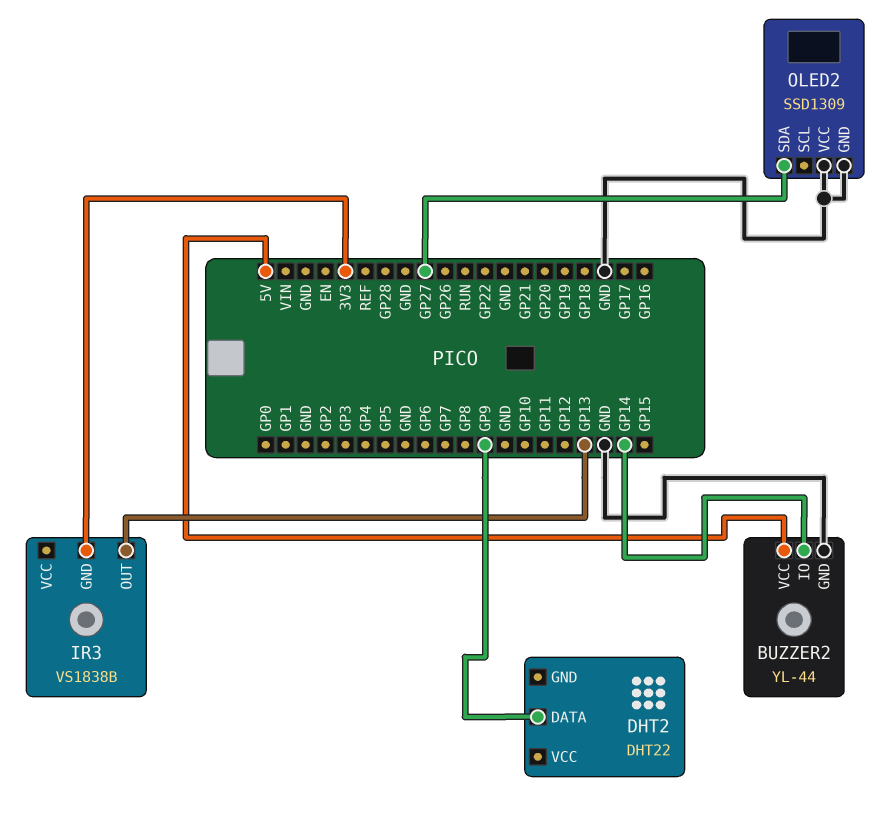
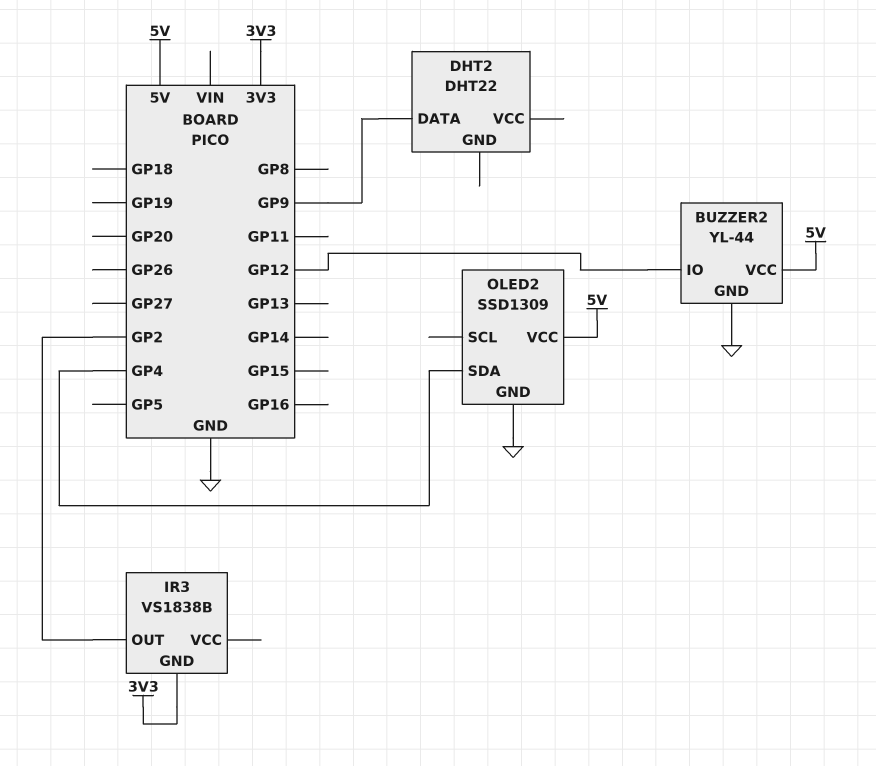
BUZZER2 pin IO: GP14 -> GP12
IR3 pin OUT: GP13 -> GP2
OLED2 pin SDA: GP27 -> GP4
OLED2 pin VCC: GND -> 5V

